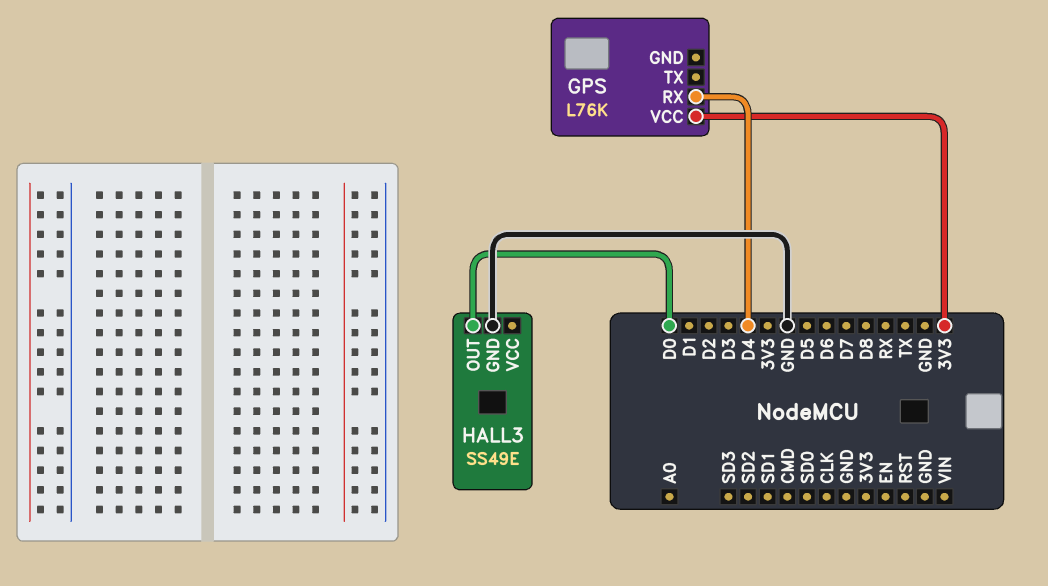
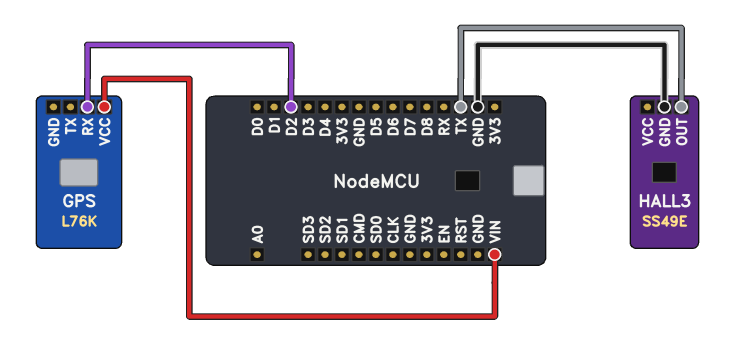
GPS pin RX: D4 -> D2
GPS pin VCC: 3V3 -> VIN
HALL3 pin OUT: D0 -> TX

